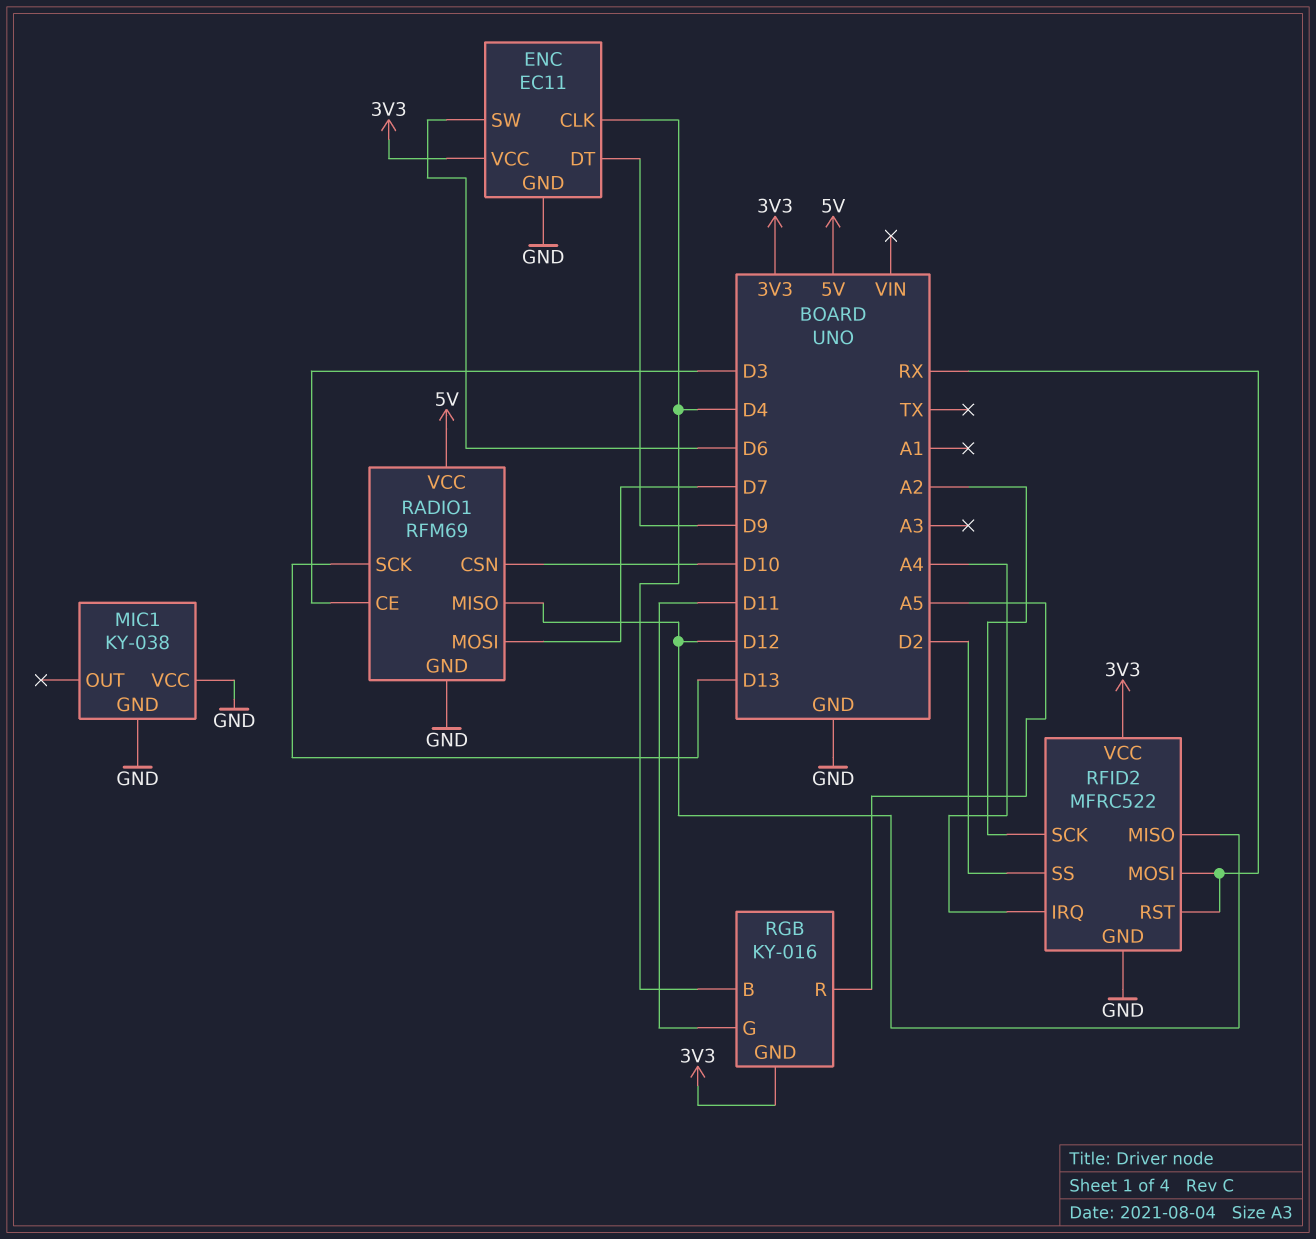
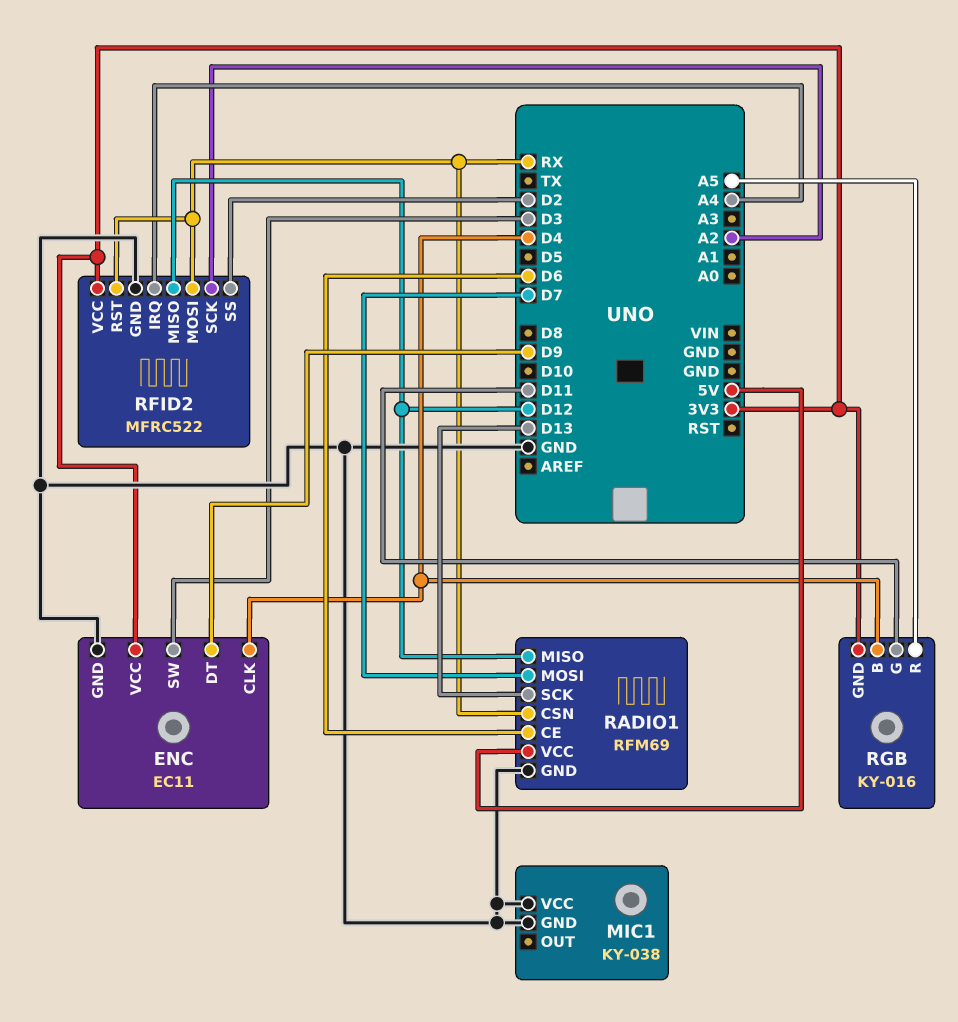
ENC pin SW: D6 -> D3
RADIO1 pin CE: D3 -> D6
RADIO1 pin CSN: D10 -> RX

